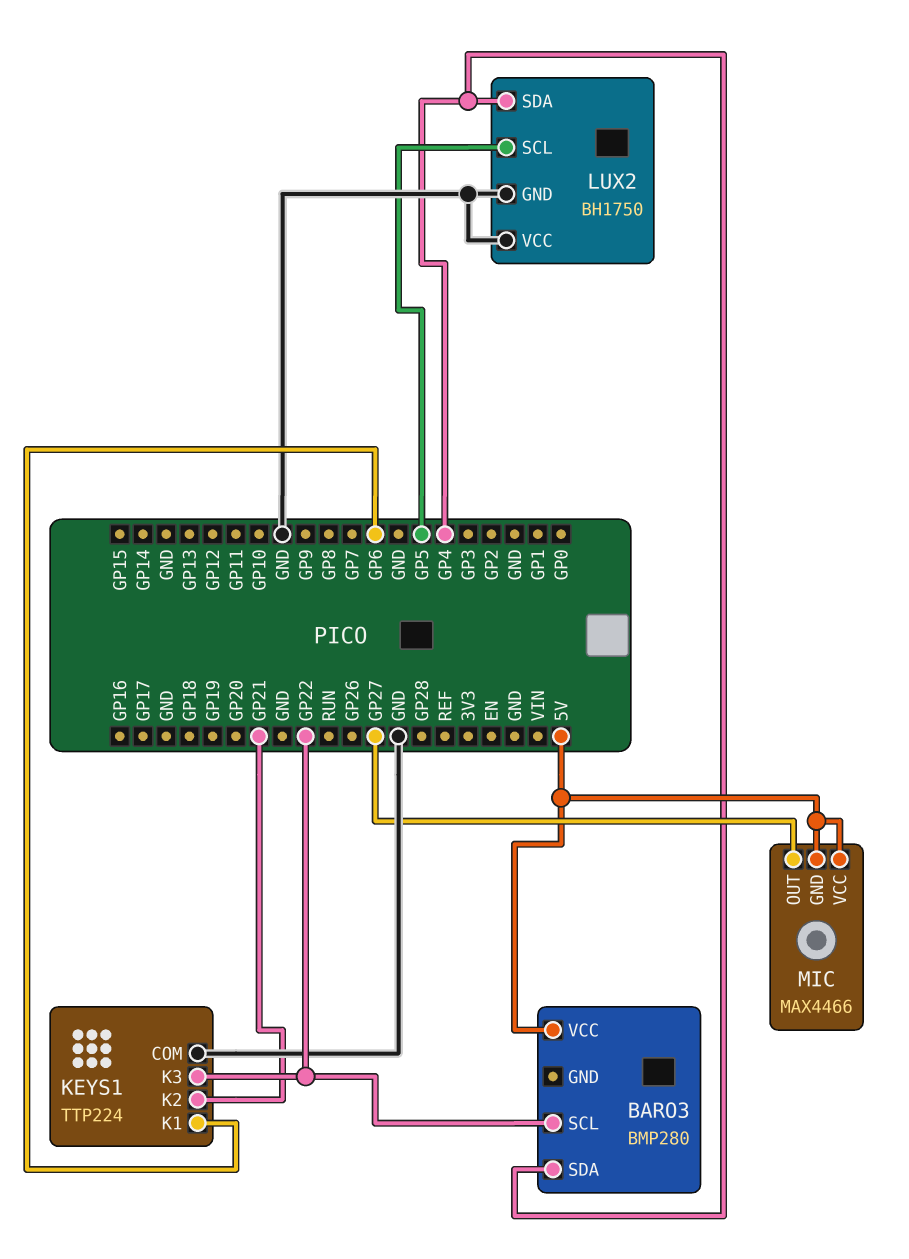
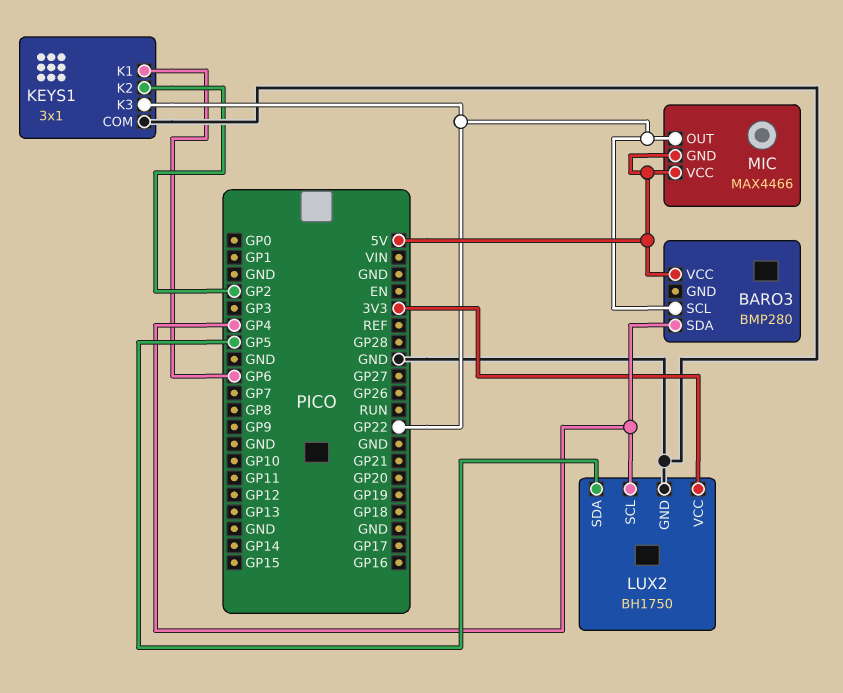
KEYS1: TTP224 -> 3x1
KEYS1 pin K2: GP21 -> GP2
LUX2 pin SCL: GP5 -> GP4
LUX2 pin SDA: GP4 -> GP5
LUX2 pin VCC: GND -> 3V3
MIC pin OUT: GP27 -> GP22

